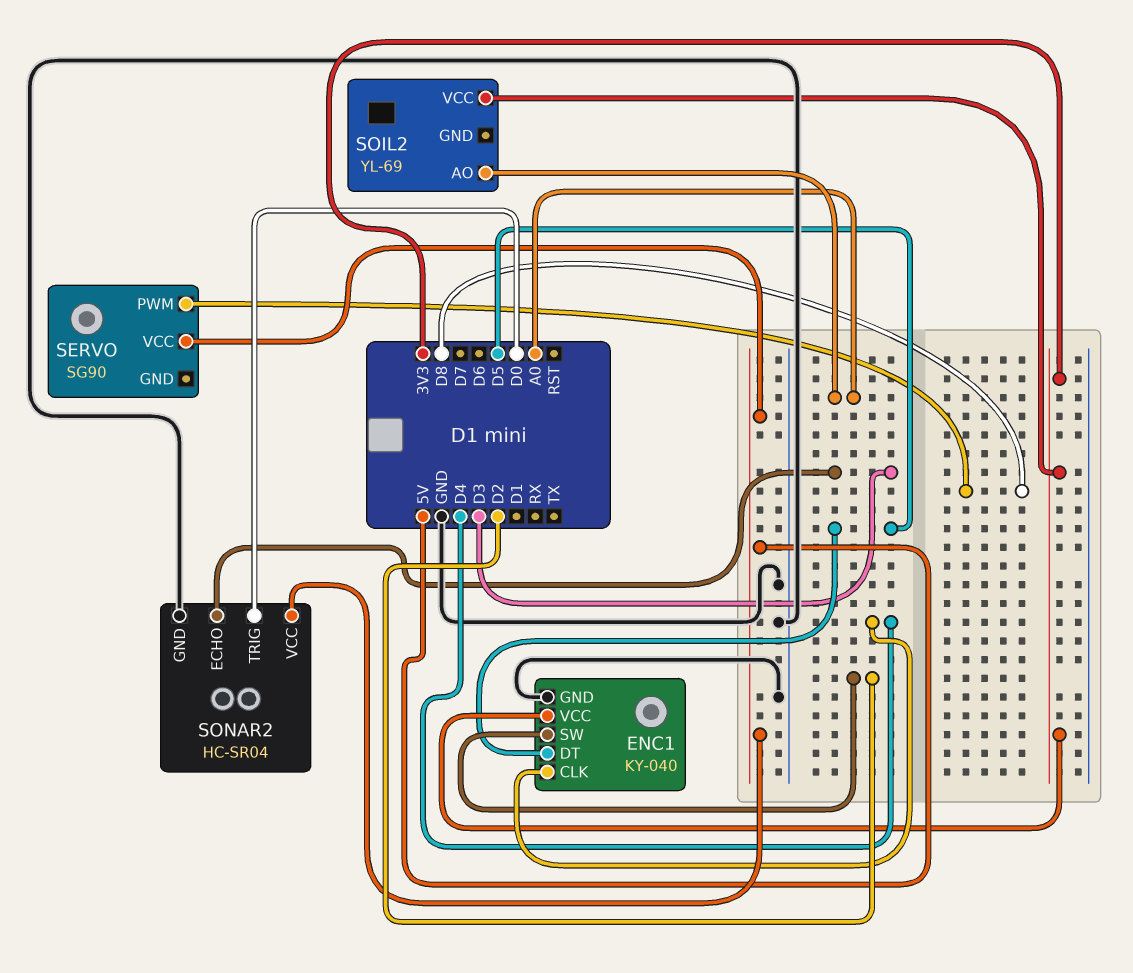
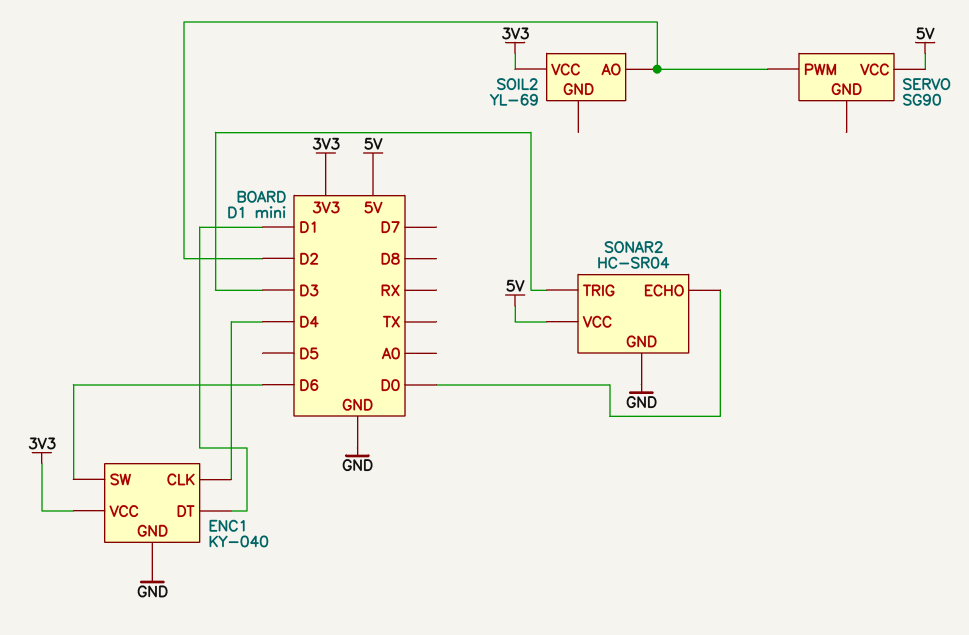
ENC1 pin DT: D5 -> D1
ENC1 pin SW: D2 -> D6
SERVO pin PWM: D8 -> D2
SOIL2 pin AO: A0 -> D2
SONAR2 pin ECHO: D3 -> D0
SONAR2 pin TRIG: D0 -> D3

